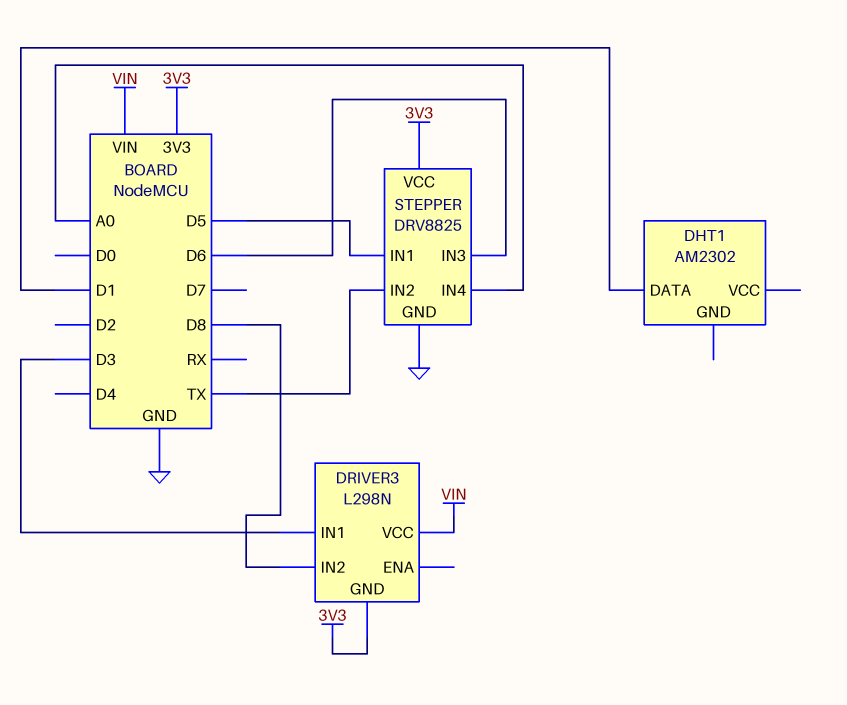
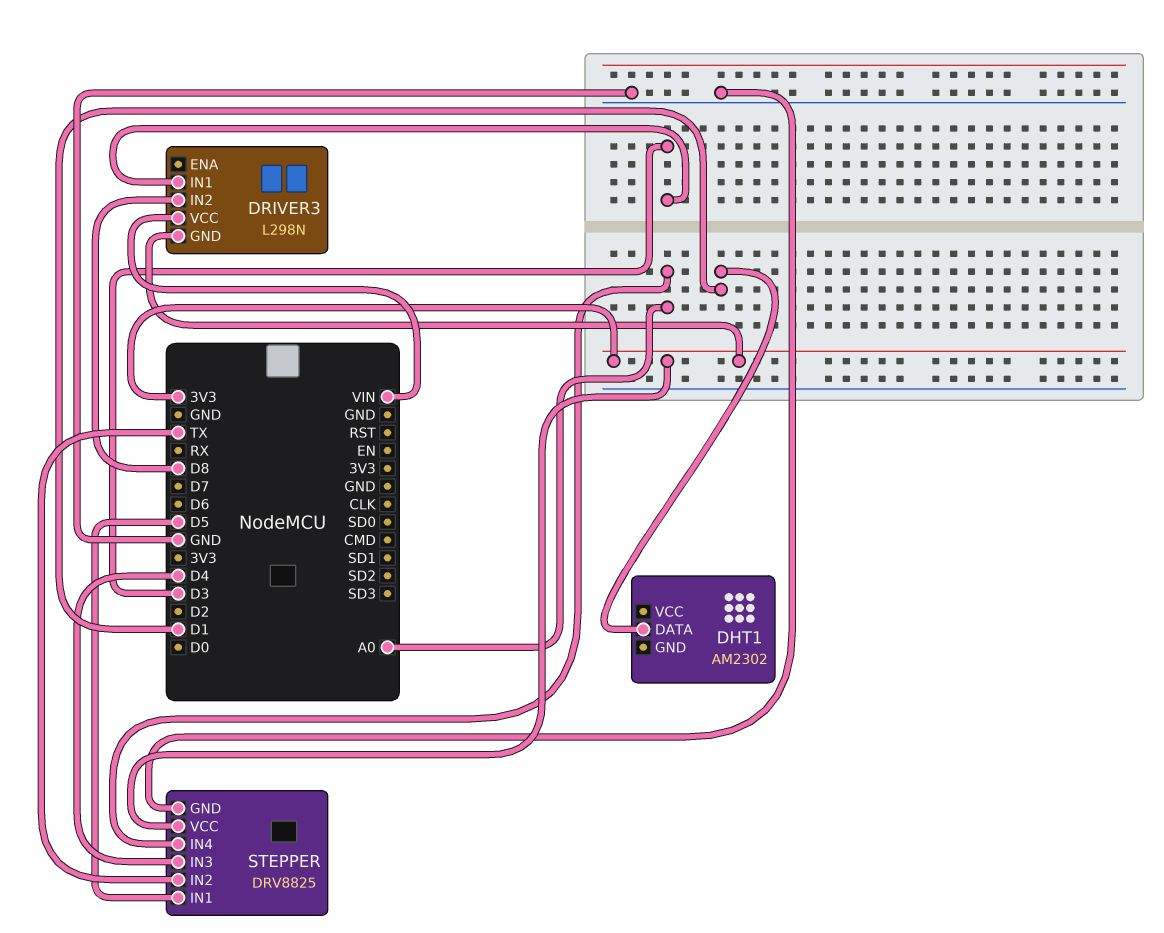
STEPPER pin IN3: D6 -> D4

